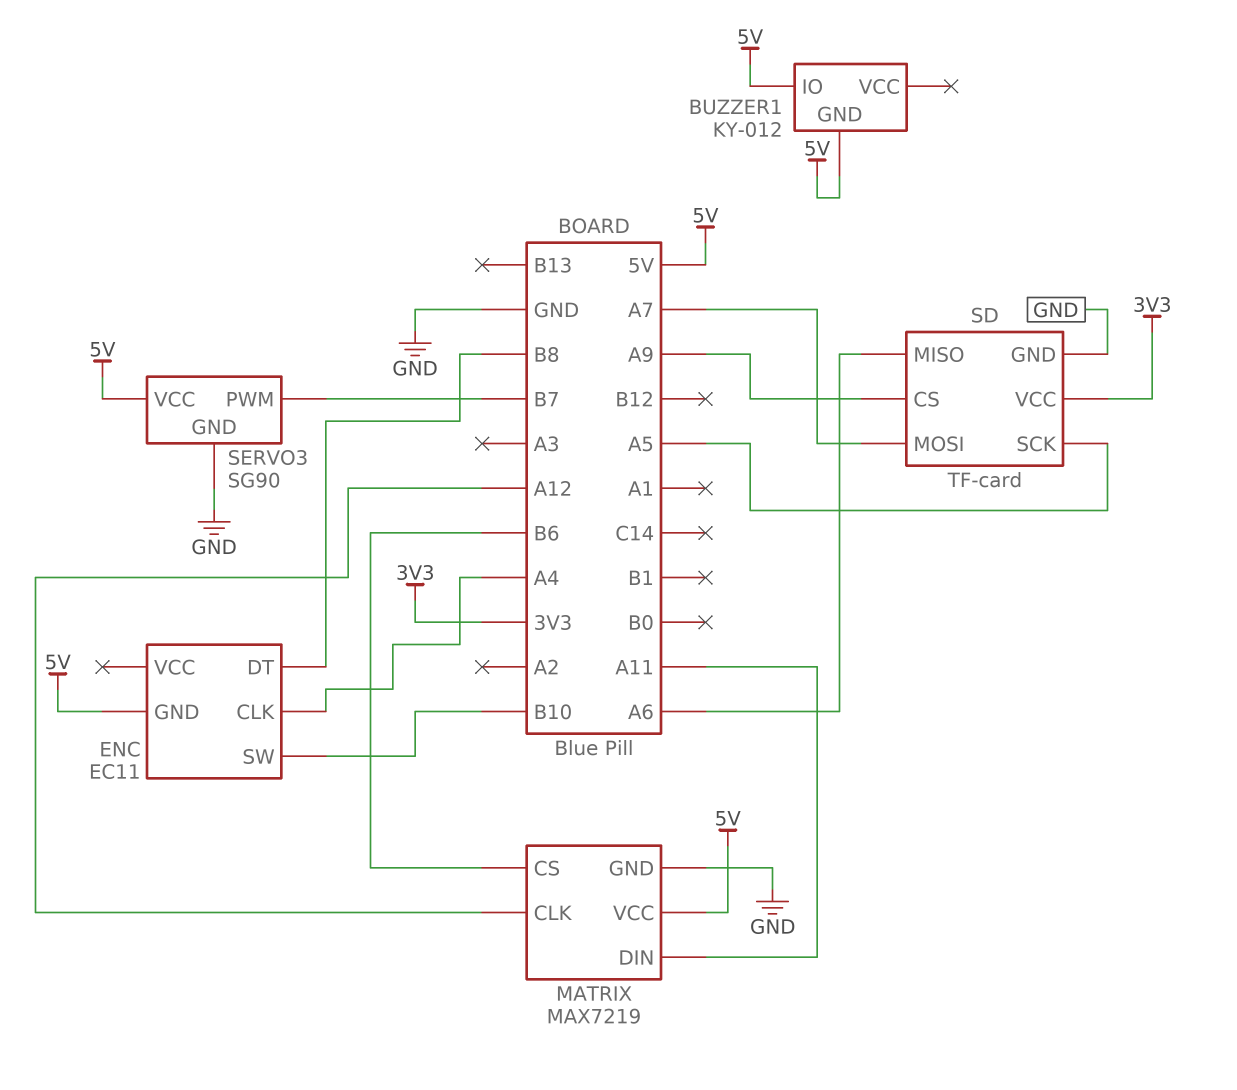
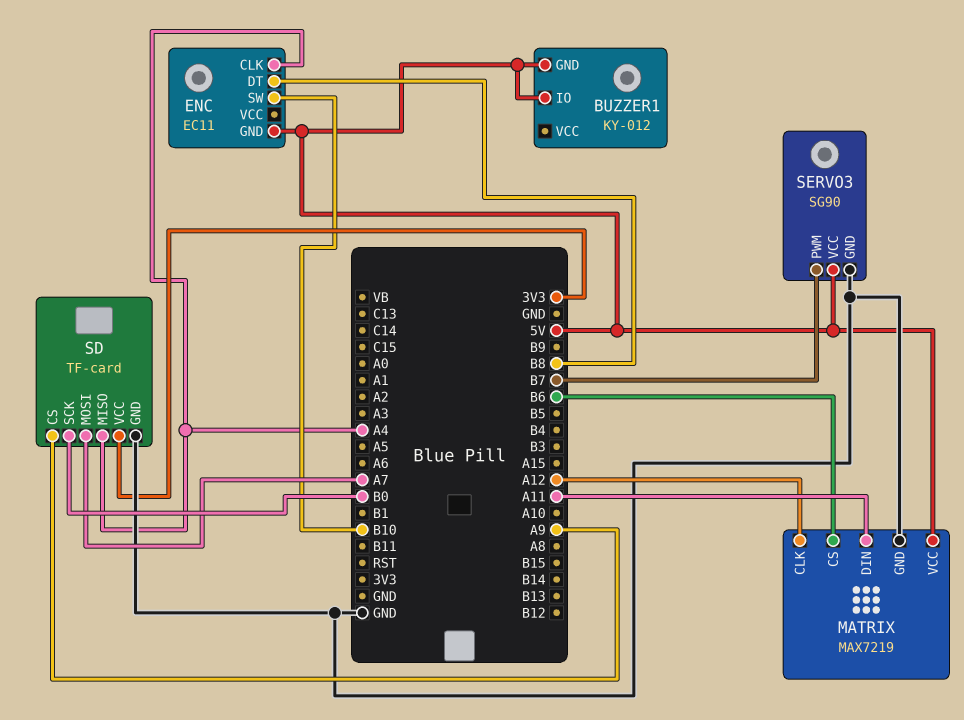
SD pin MISO: A6 -> A4
SD pin SCK: A5 -> B0

